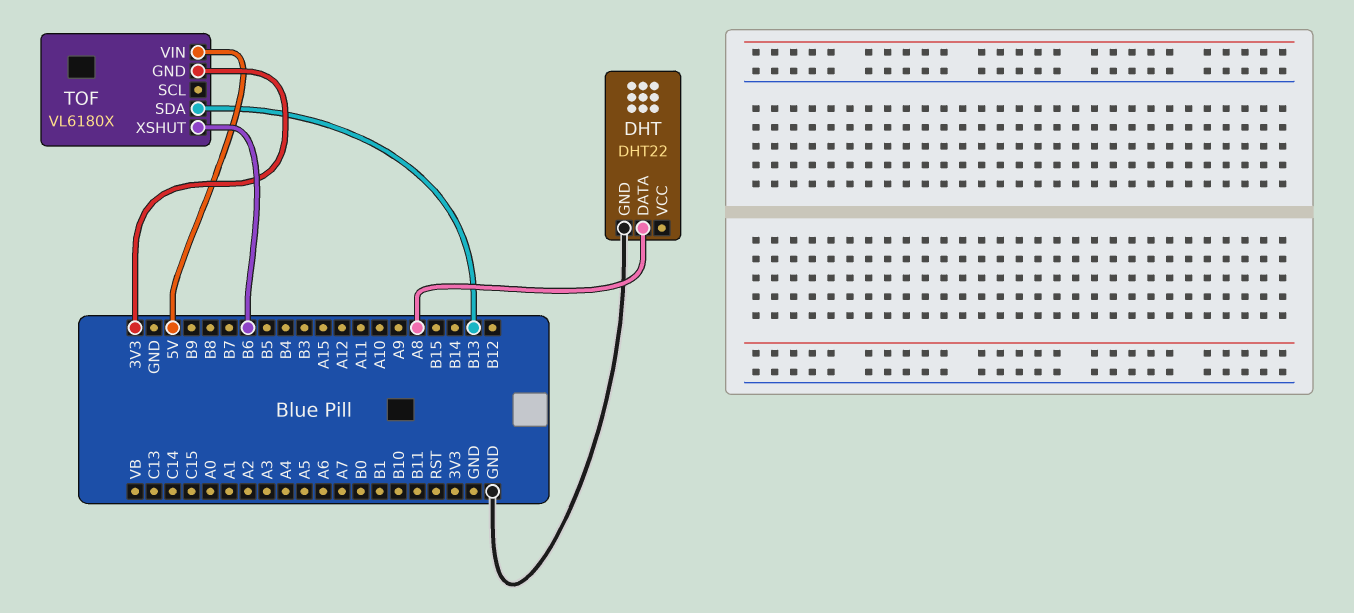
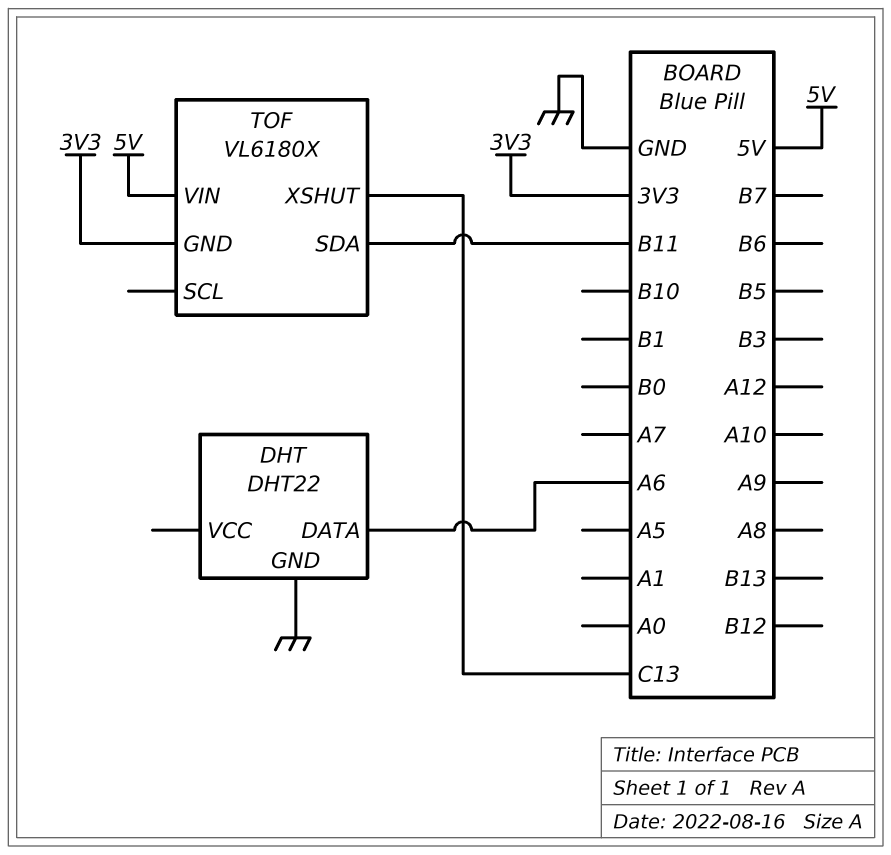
DHT pin DATA: A8 -> A6
TOF pin SDA: B13 -> B11
TOF pin XSHUT: B6 -> C13

